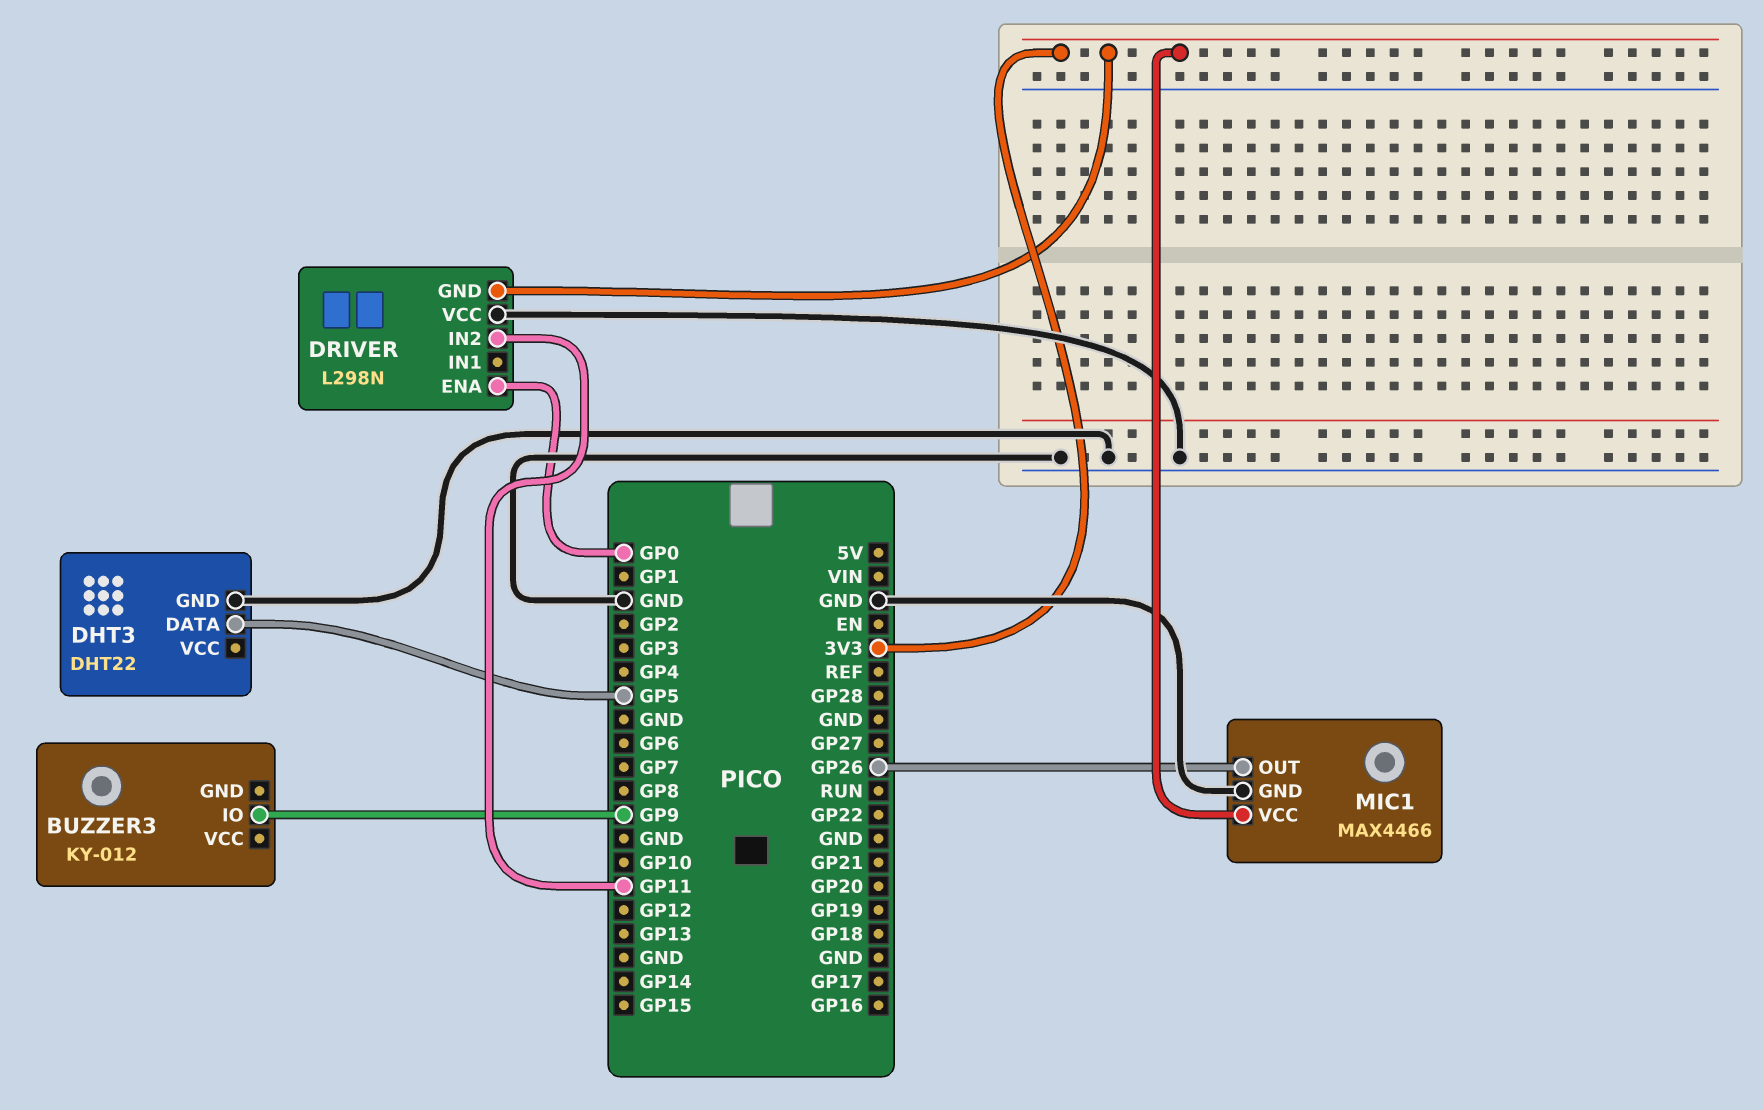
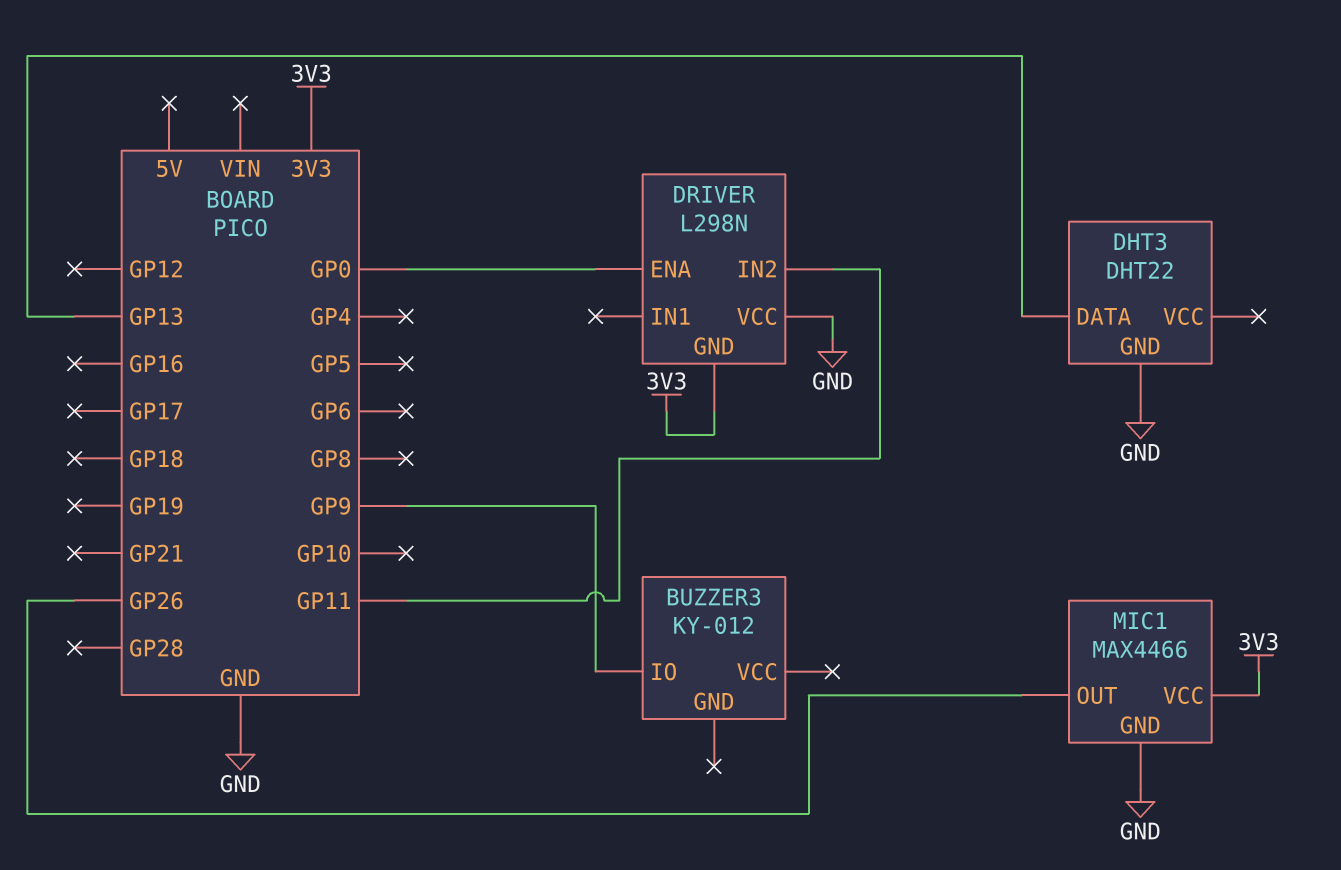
DHT3 pin DATA: GP5 -> GP13

